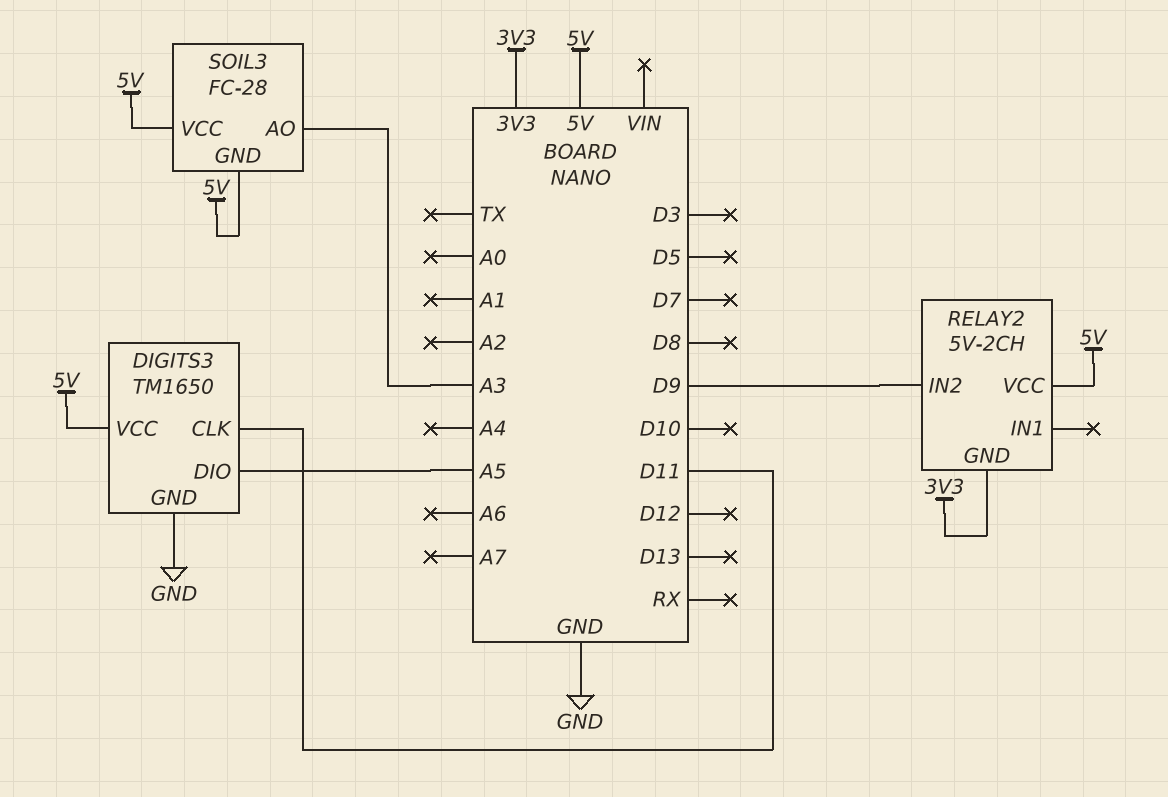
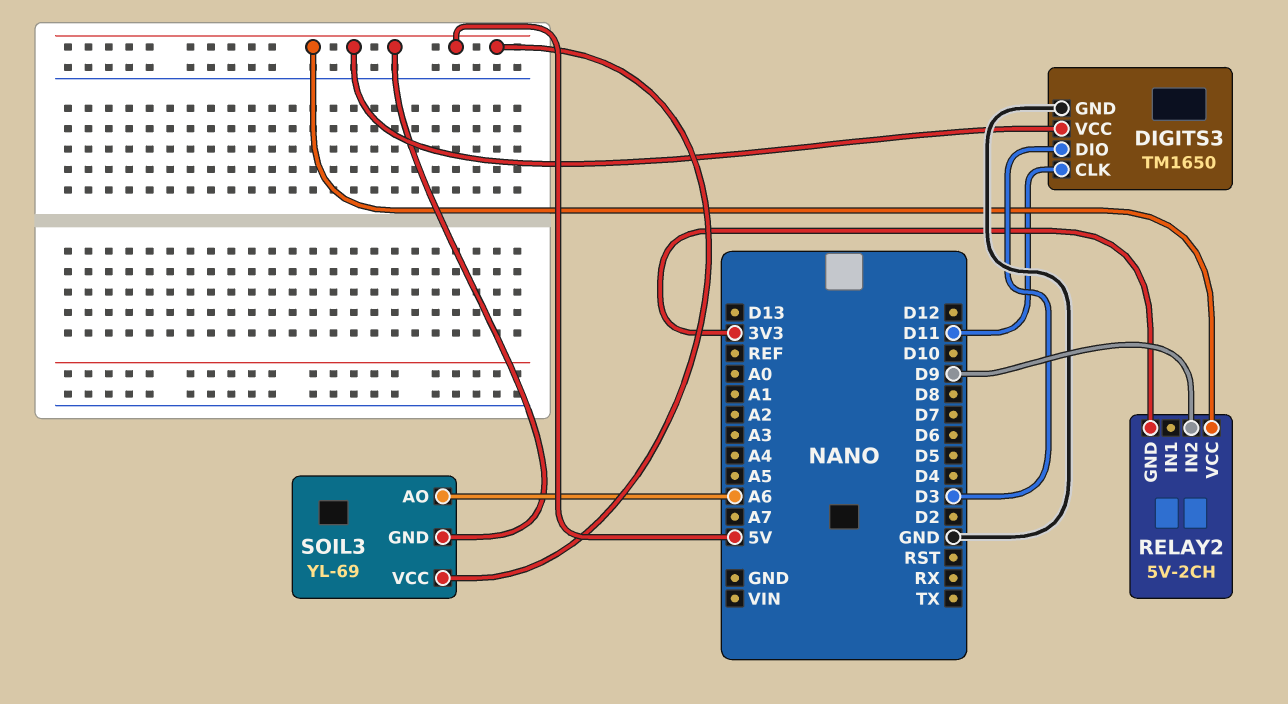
DIGITS3 pin DIO: A5 -> D3
SOIL3: FC-28 -> YL-69
SOIL3 pin AO: A3 -> A6

